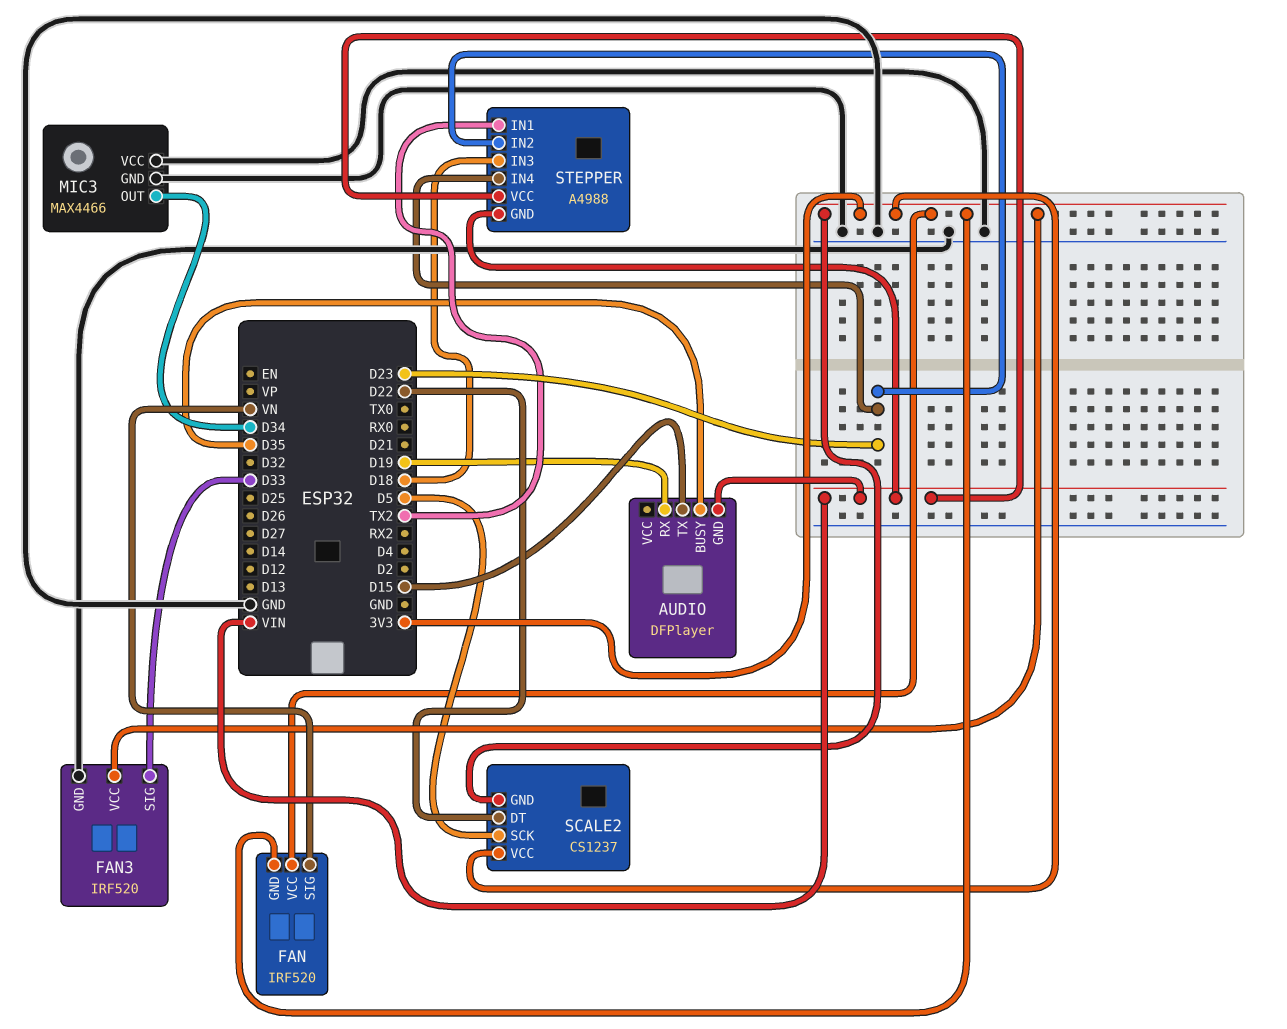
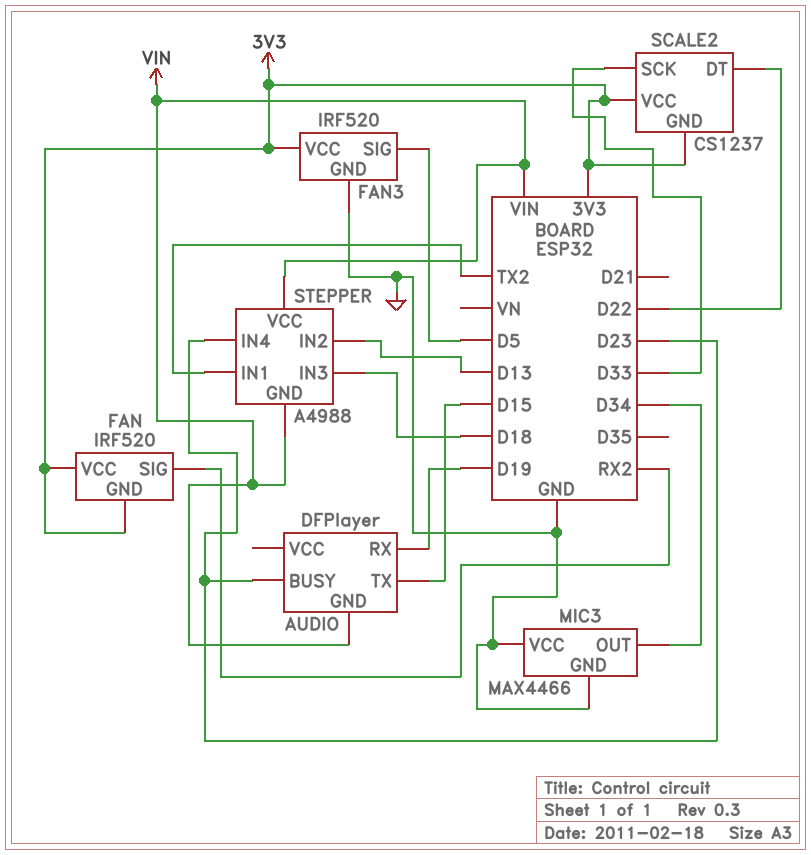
AUDIO pin BUSY: D35 -> D23
FAN pin SIG: VN -> RX2
FAN3 pin SIG: D33 -> D5
SCALE2 pin SCK: D5 -> D33
STEPPER pin IN2: D23 -> D13

